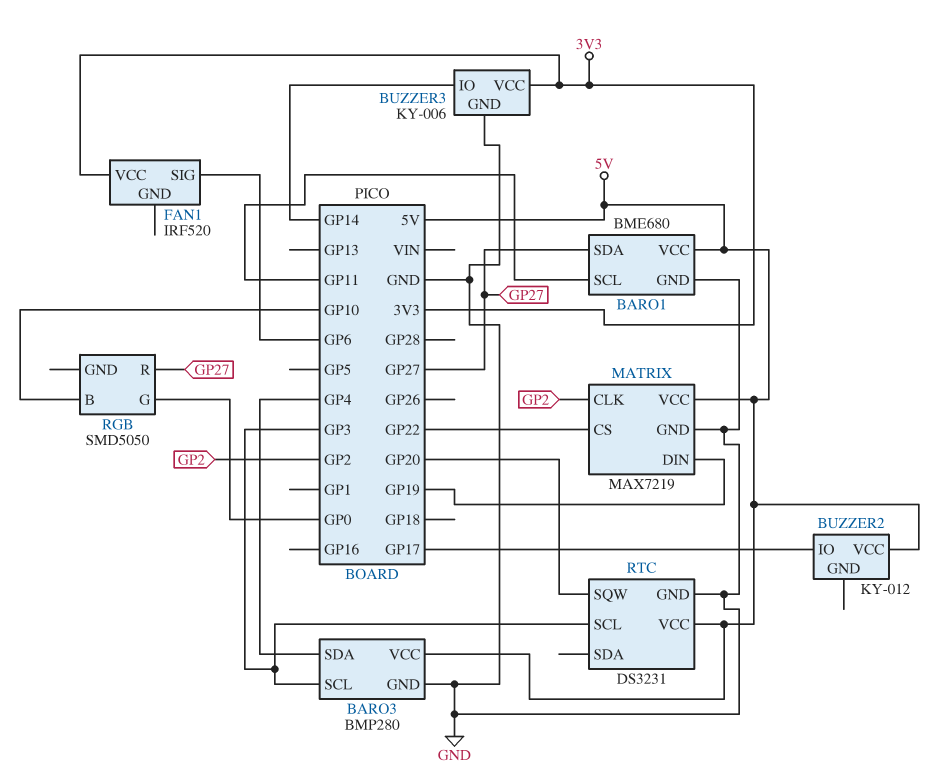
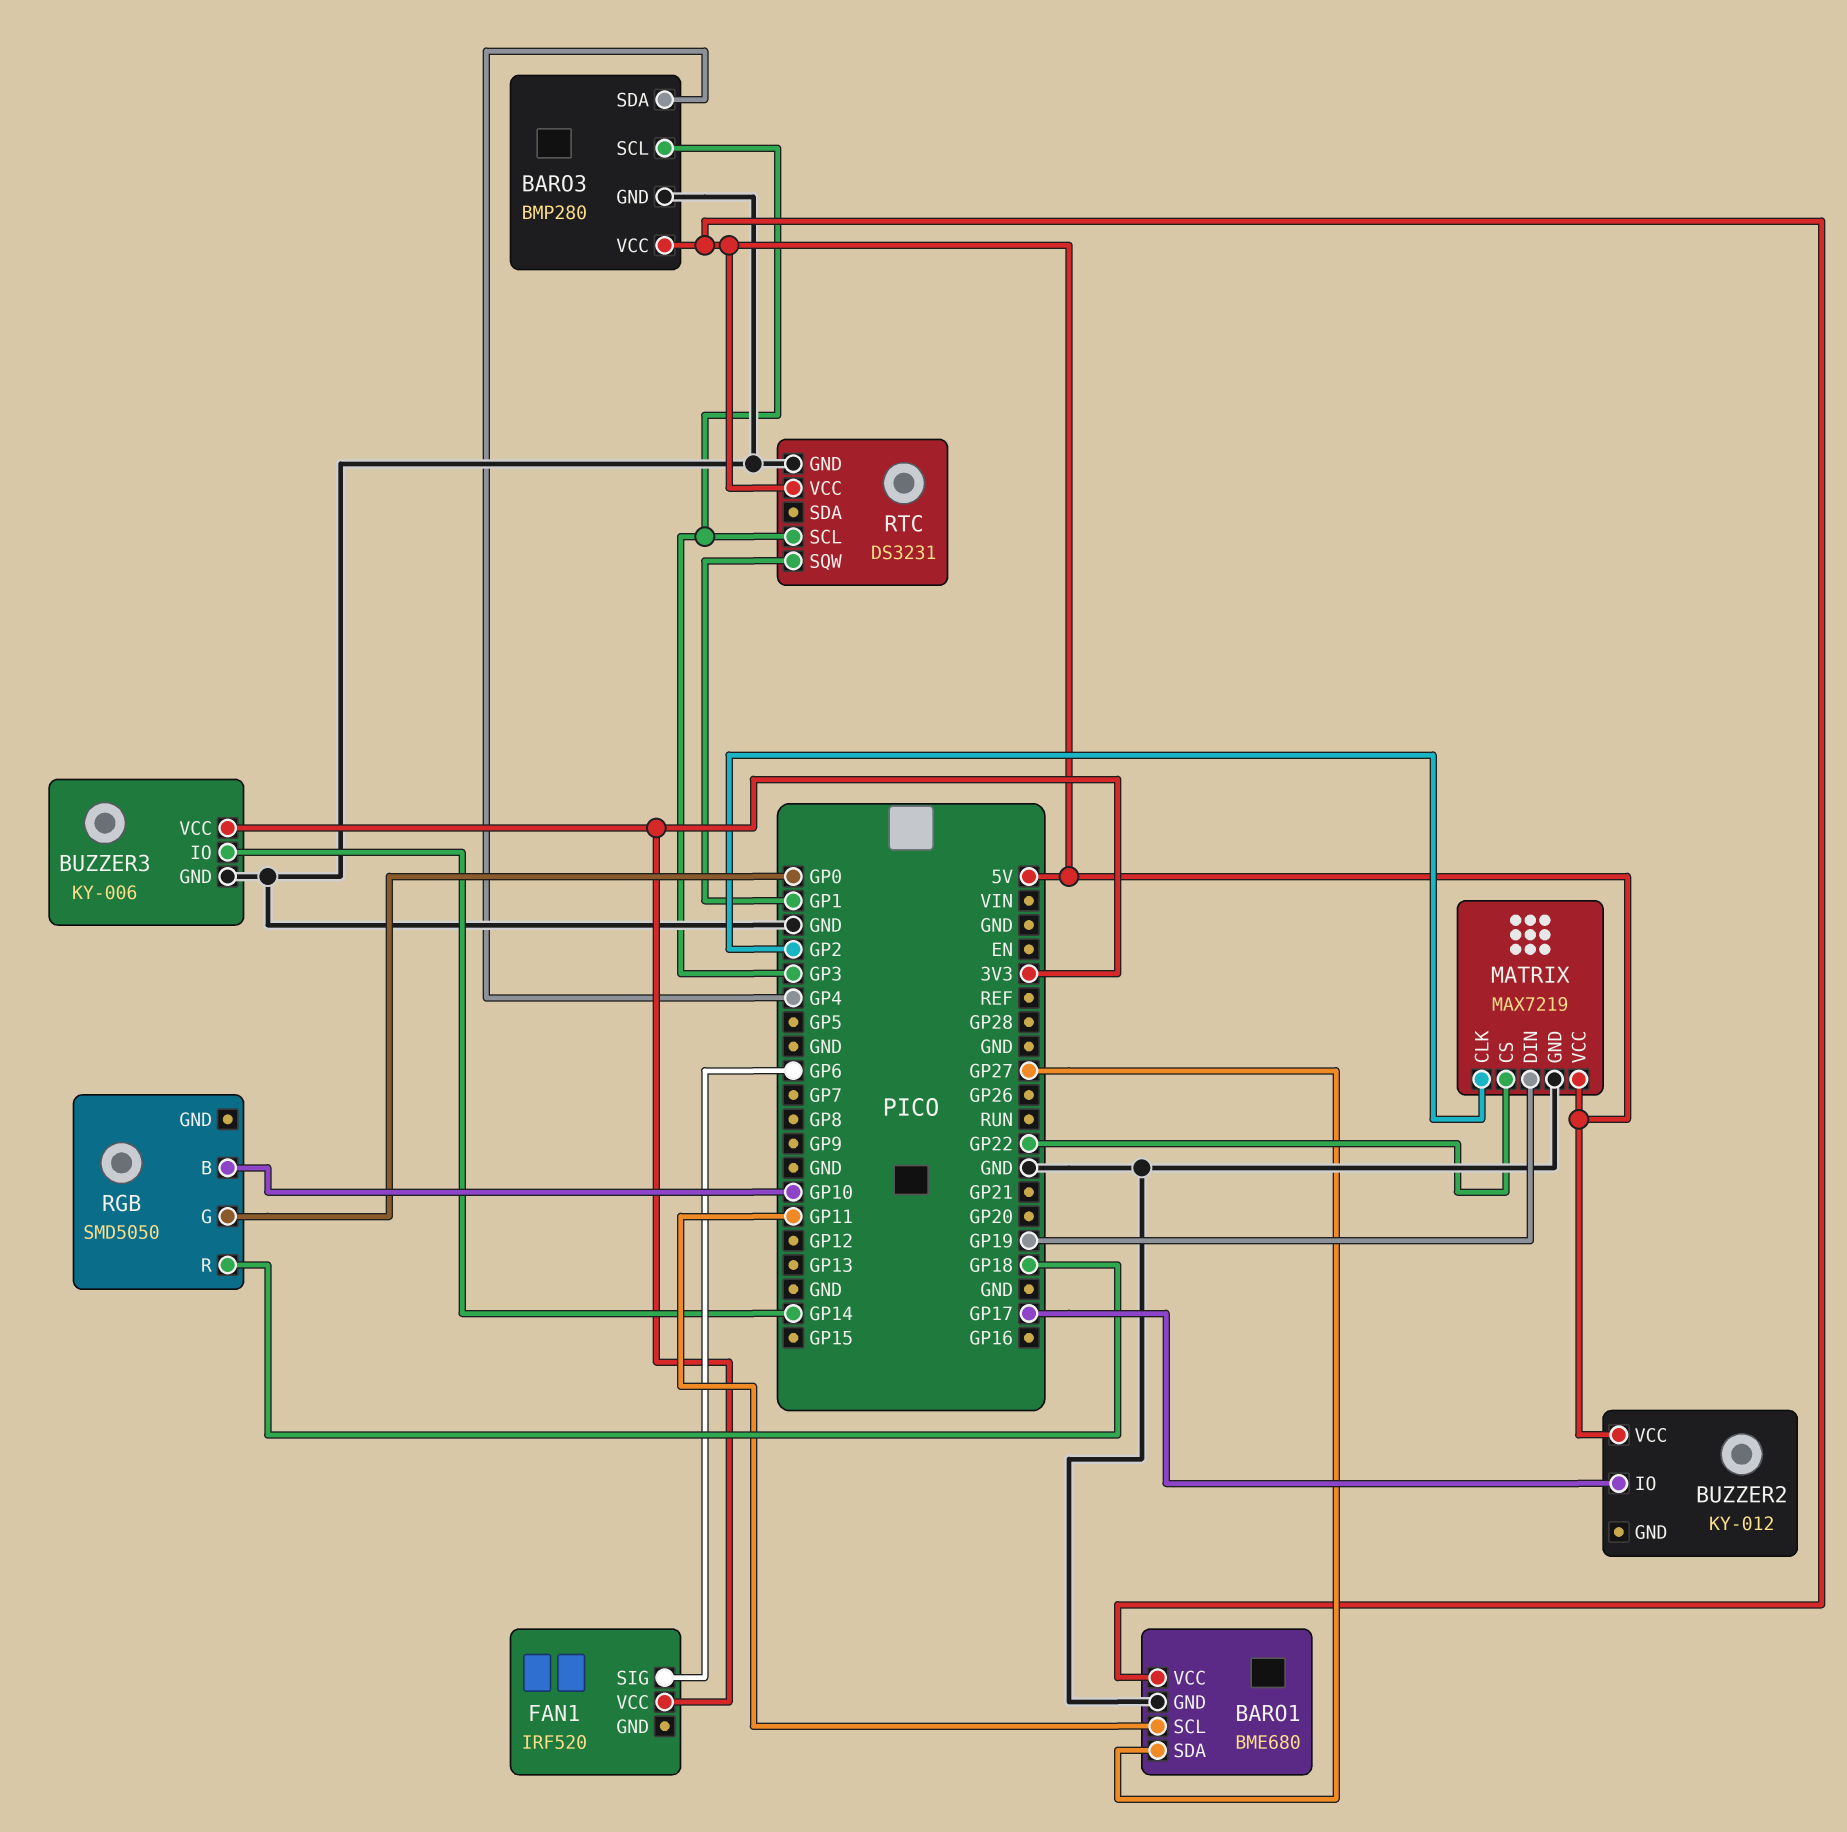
RGB pin R: GP27 -> GP18
RTC pin SQW: GP20 -> GP1

